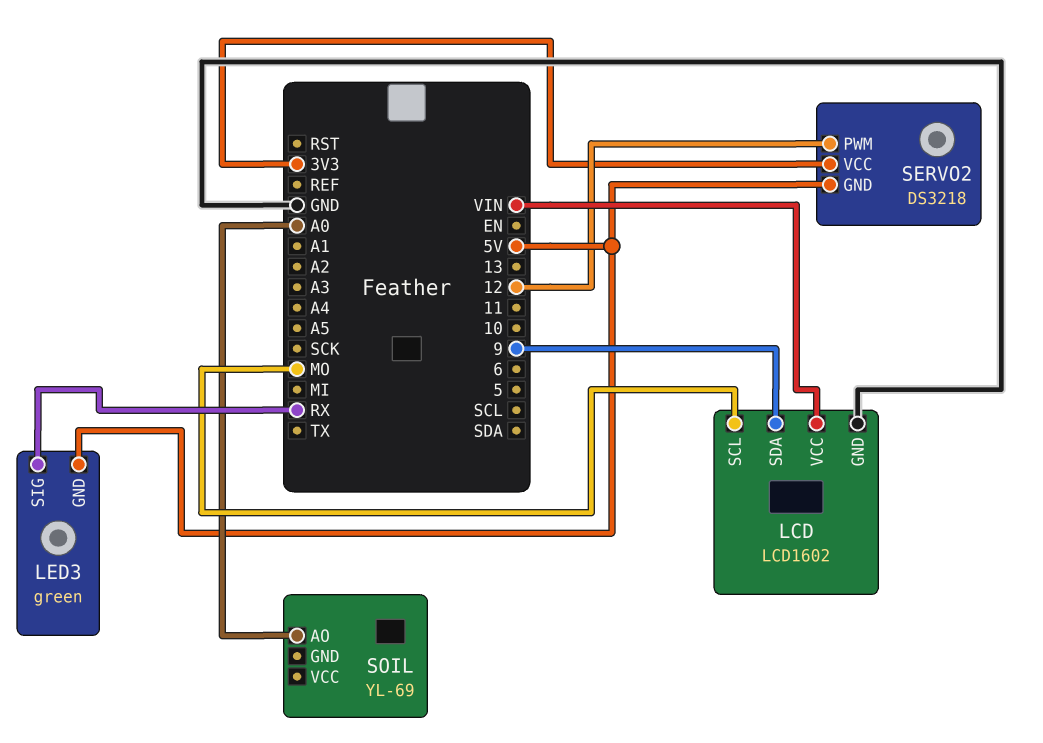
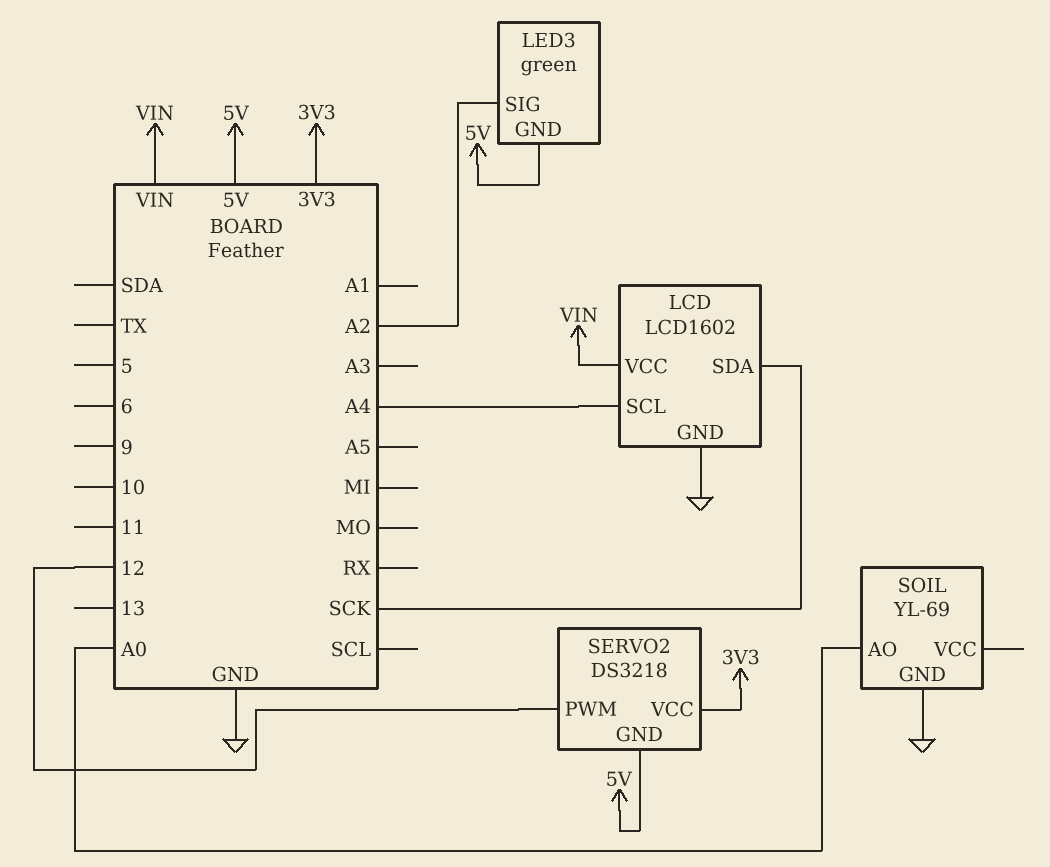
LCD pin SCL: MO -> A4
LCD pin SDA: 9 -> SCK
LED3 pin SIG: RX -> A2
SOIL pin GND: none -> GND

